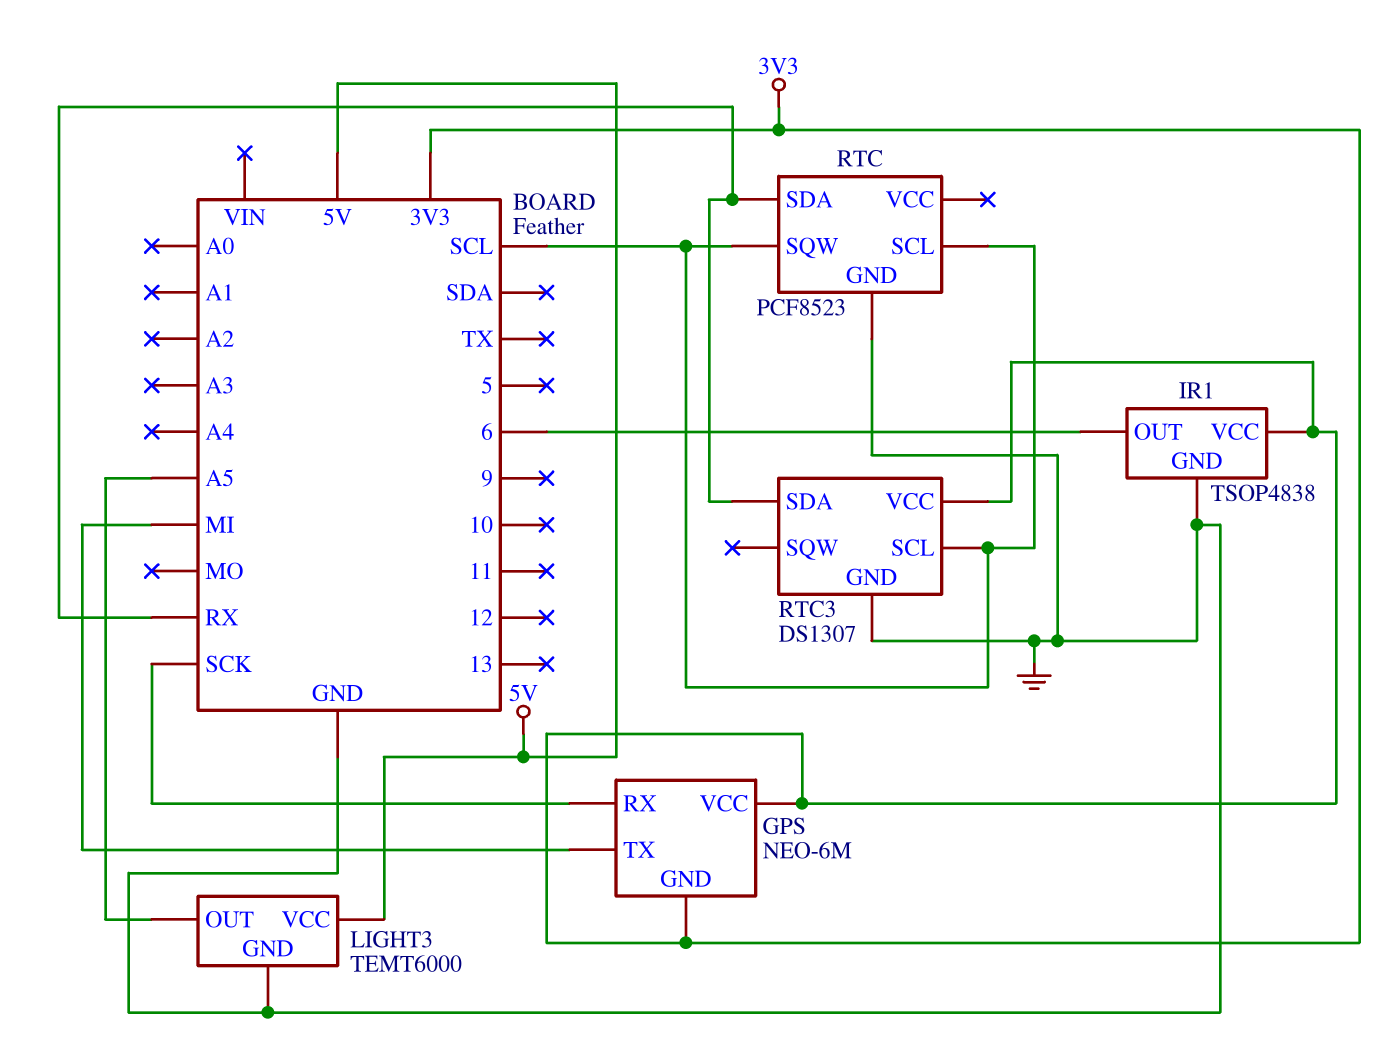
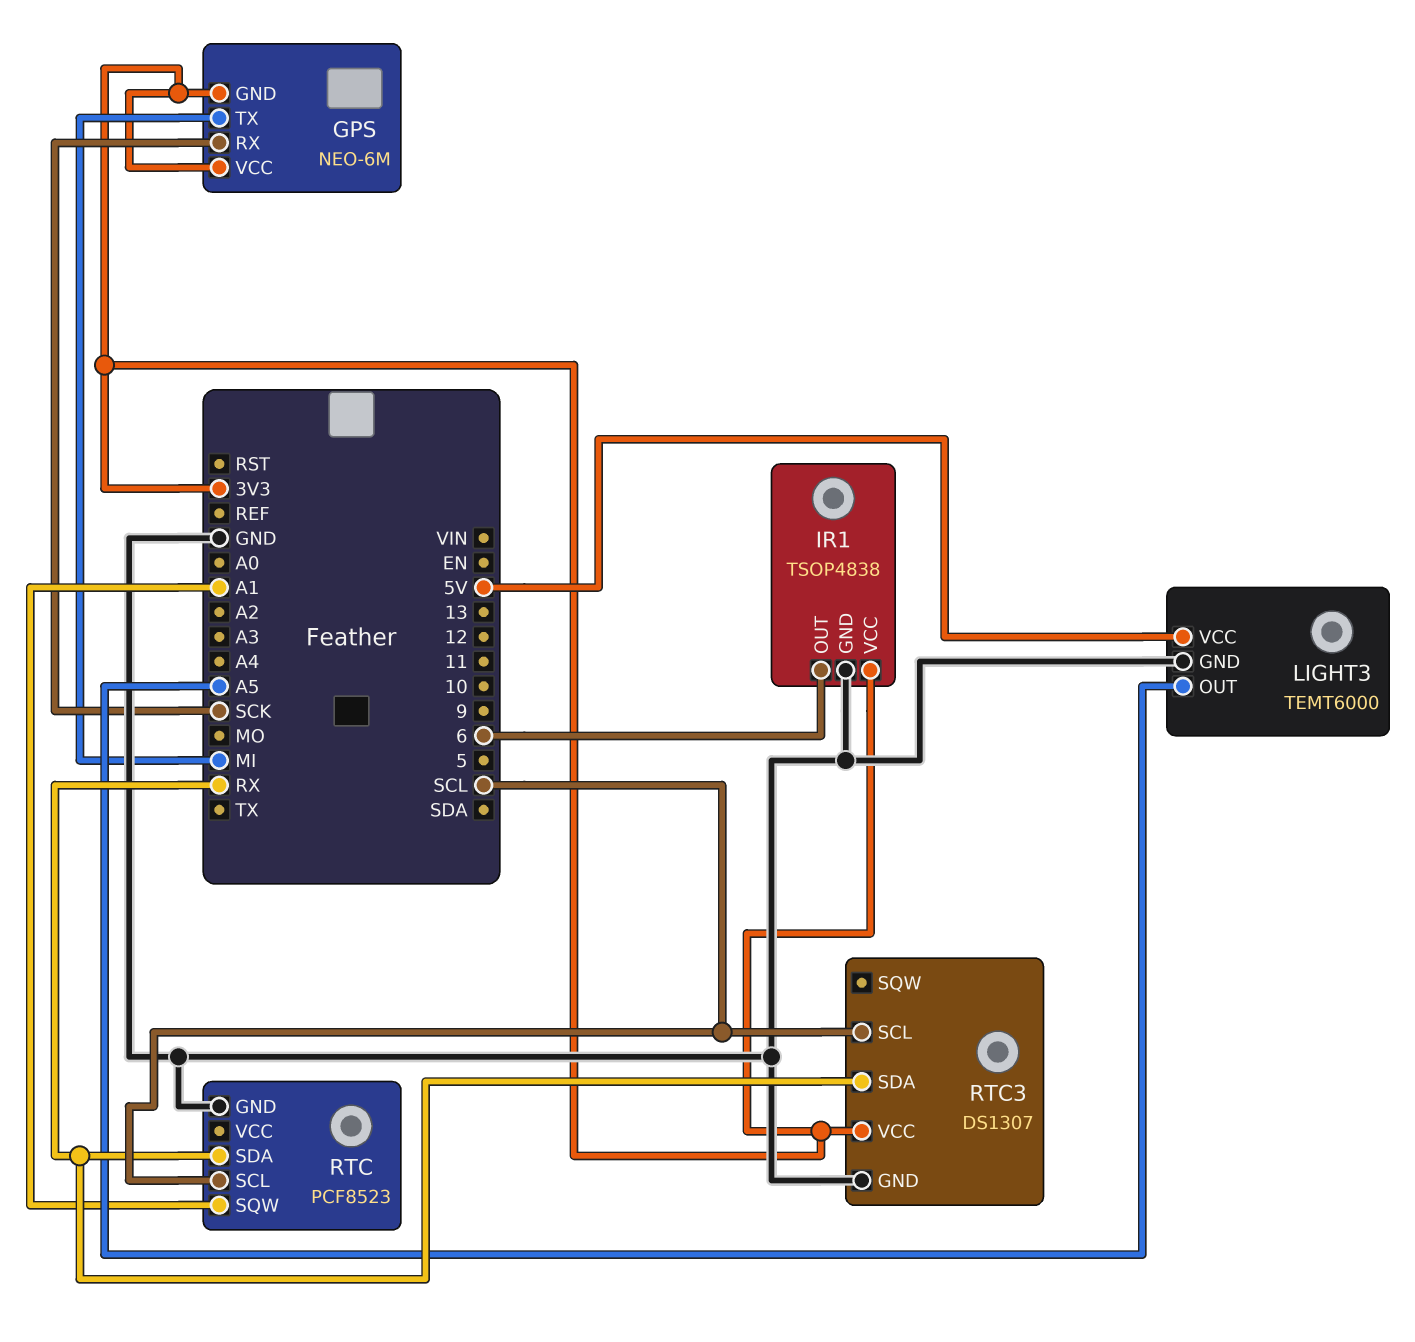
RTC pin SQW: SCL -> A1

